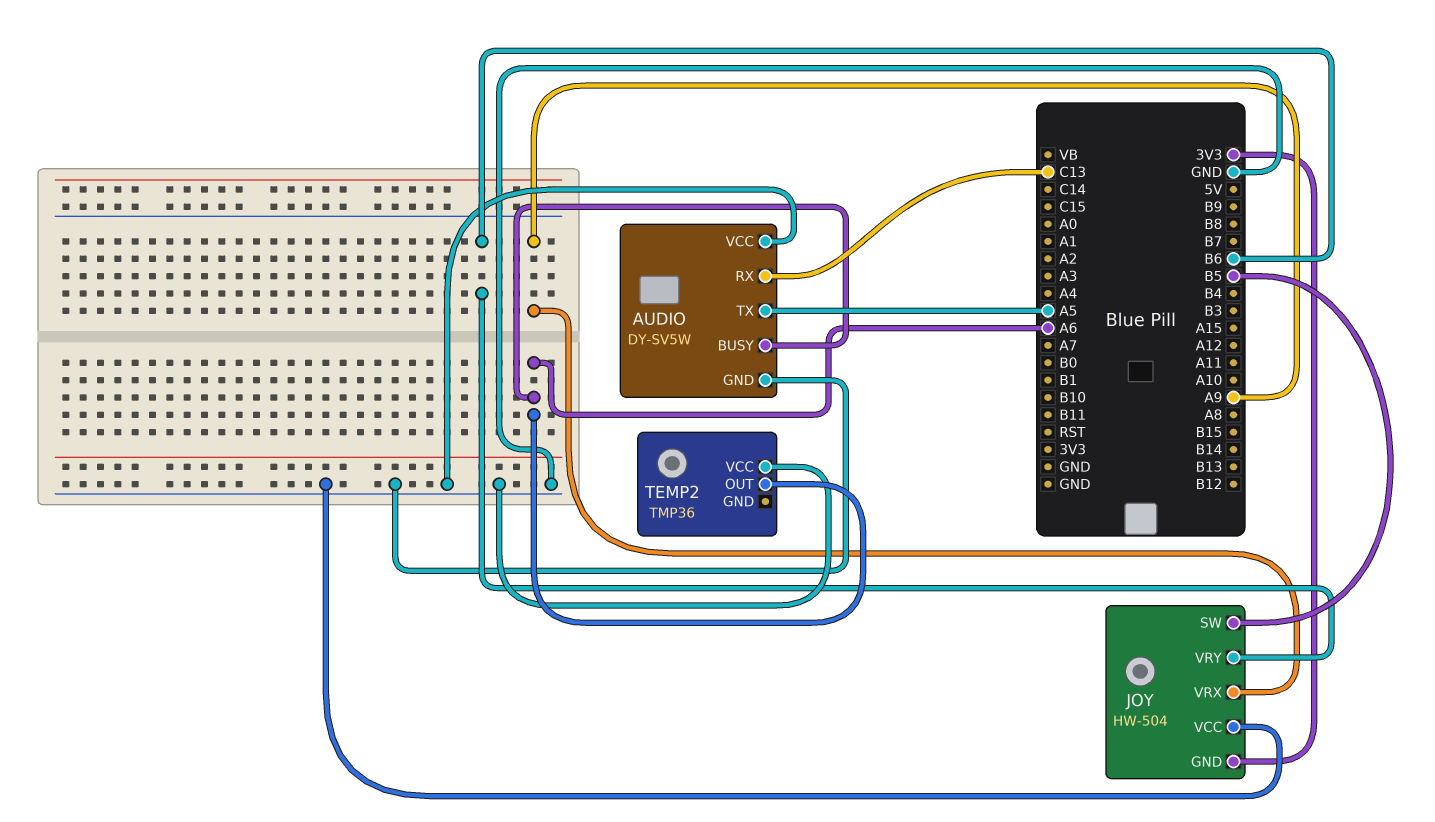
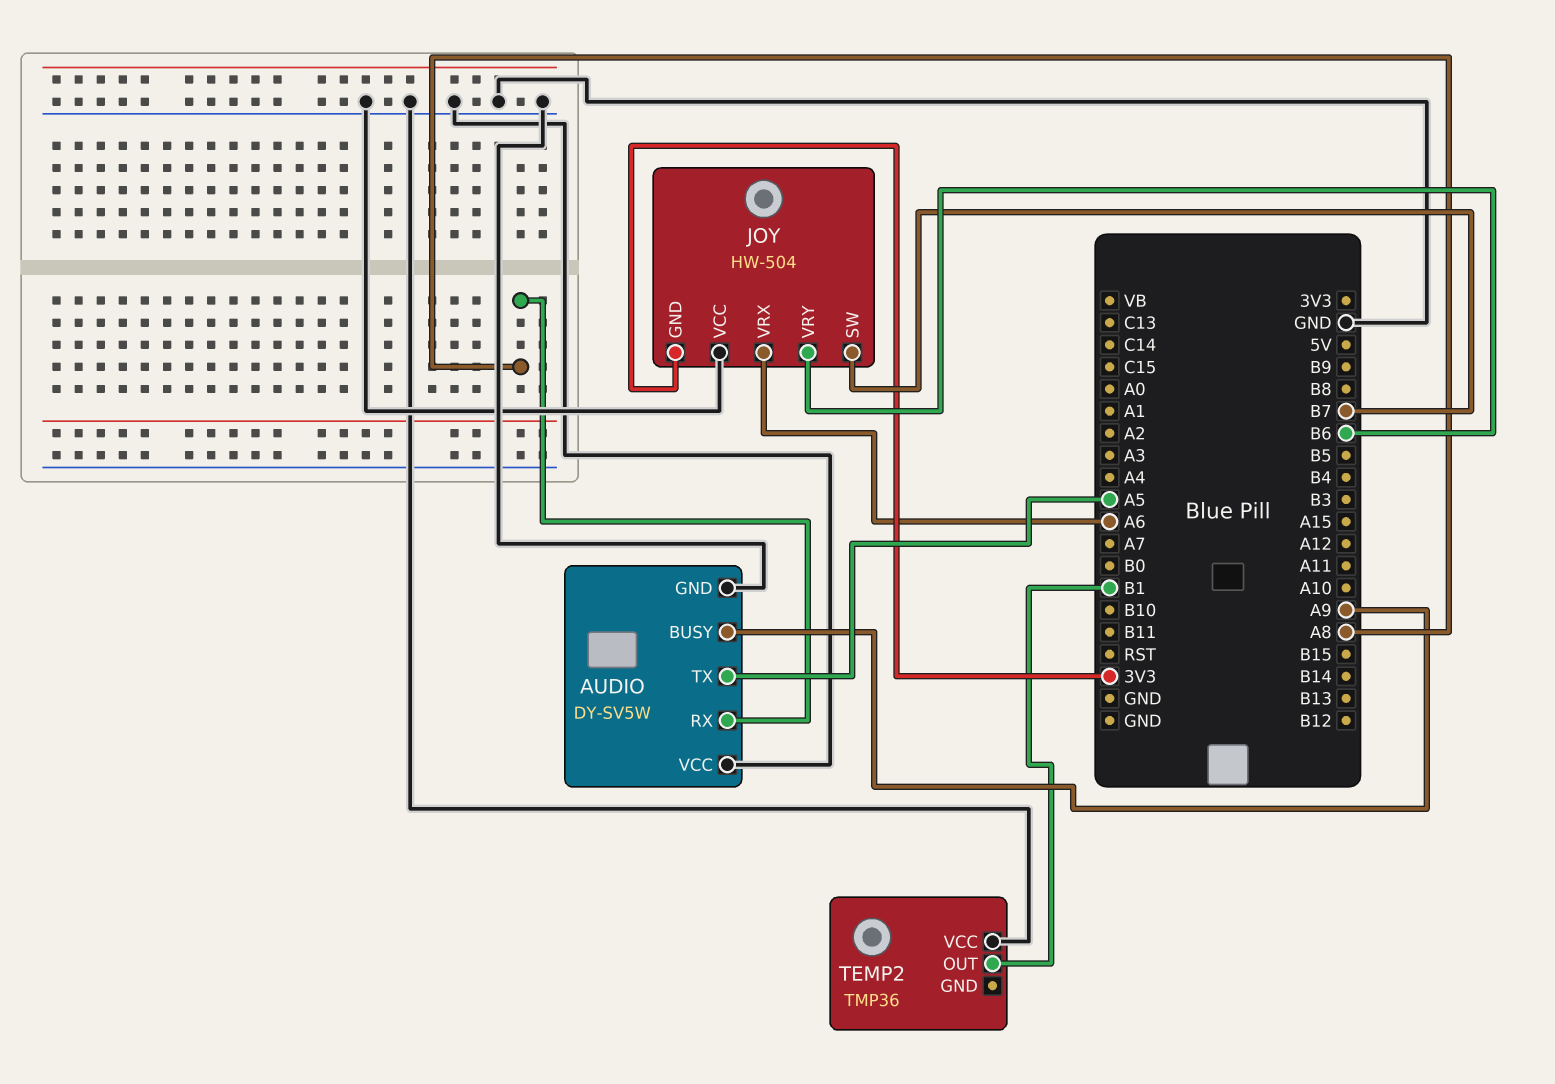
AUDIO pin BUSY: A6 -> A9
AUDIO pin RX: C13 -> A8
JOY pin SW: B5 -> B7
JOY pin VRX: A9 -> A6
TEMP2 pin OUT: A6 -> B1

